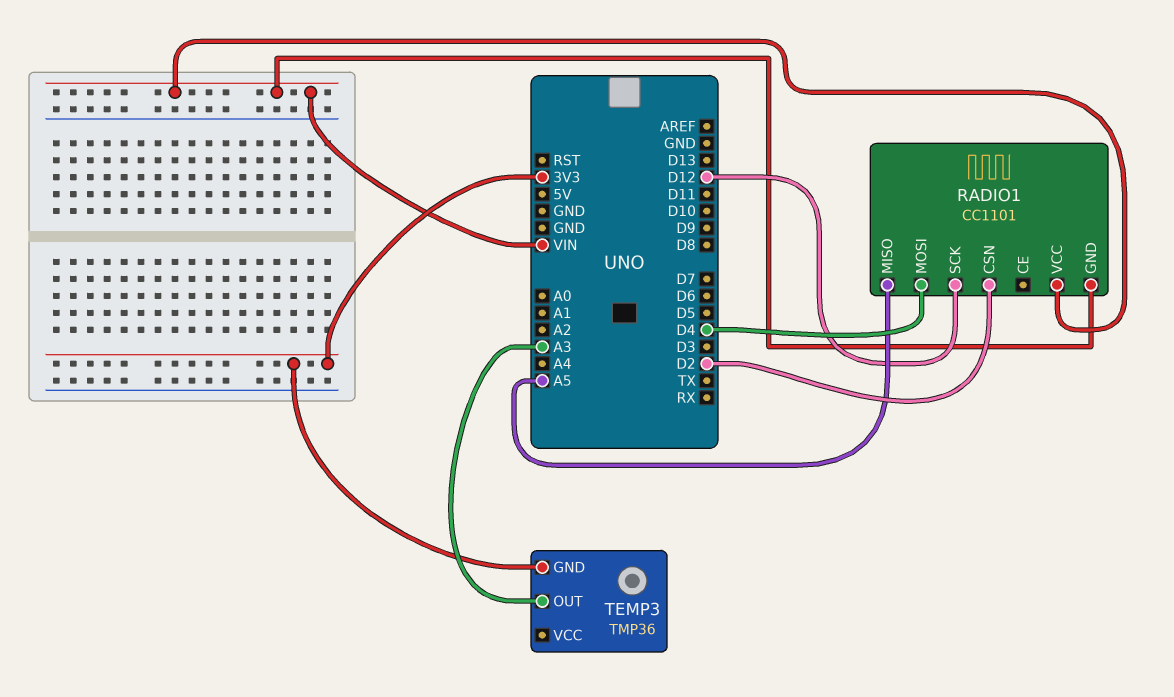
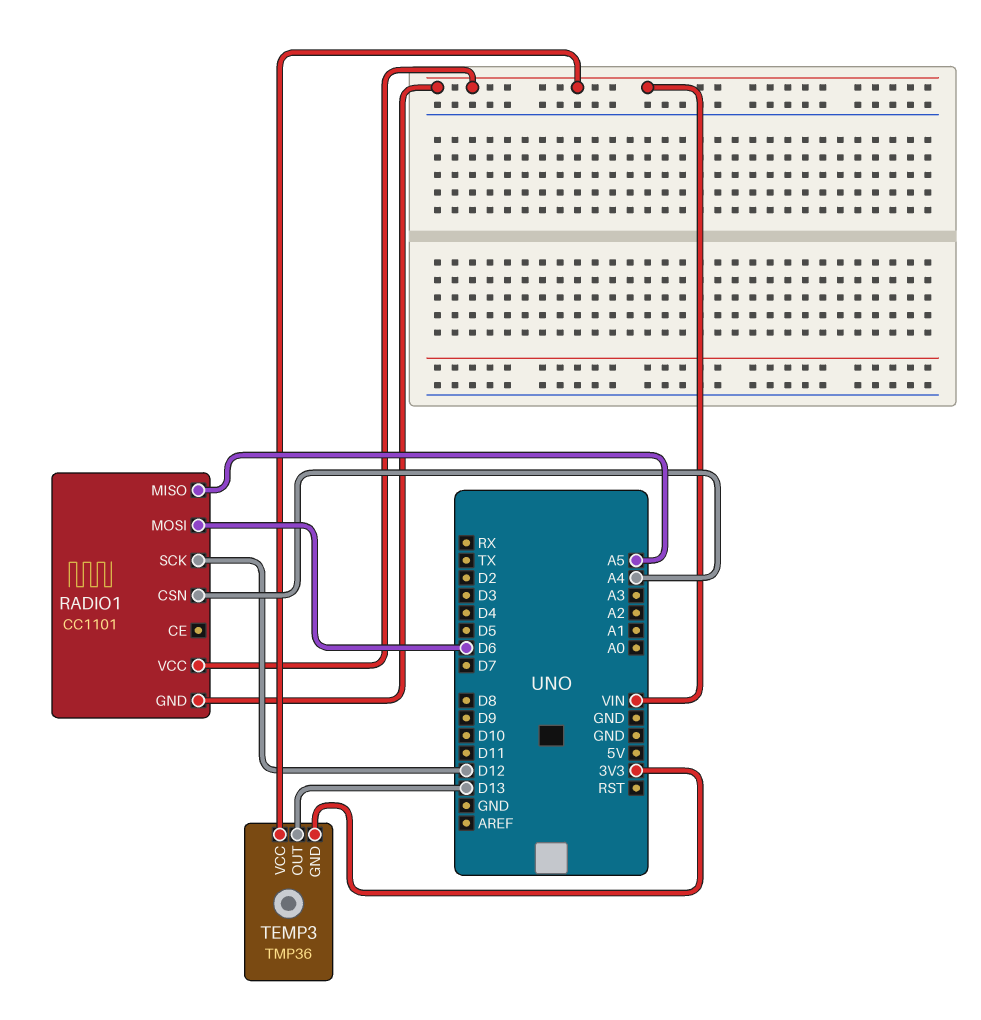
RADIO1 pin CSN: D2 -> A4
RADIO1 pin MOSI: D4 -> D6
TEMP3 pin OUT: A3 -> D13
TEMP3 pin VCC: none -> VIN

